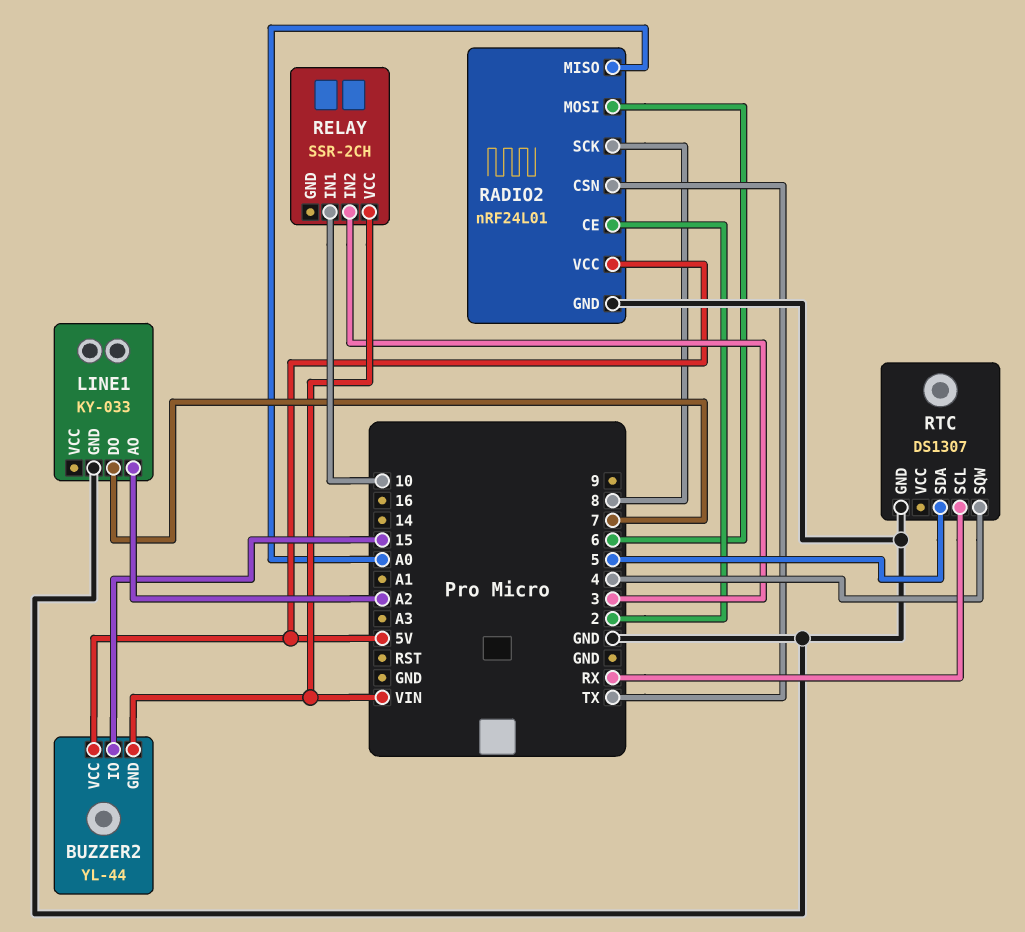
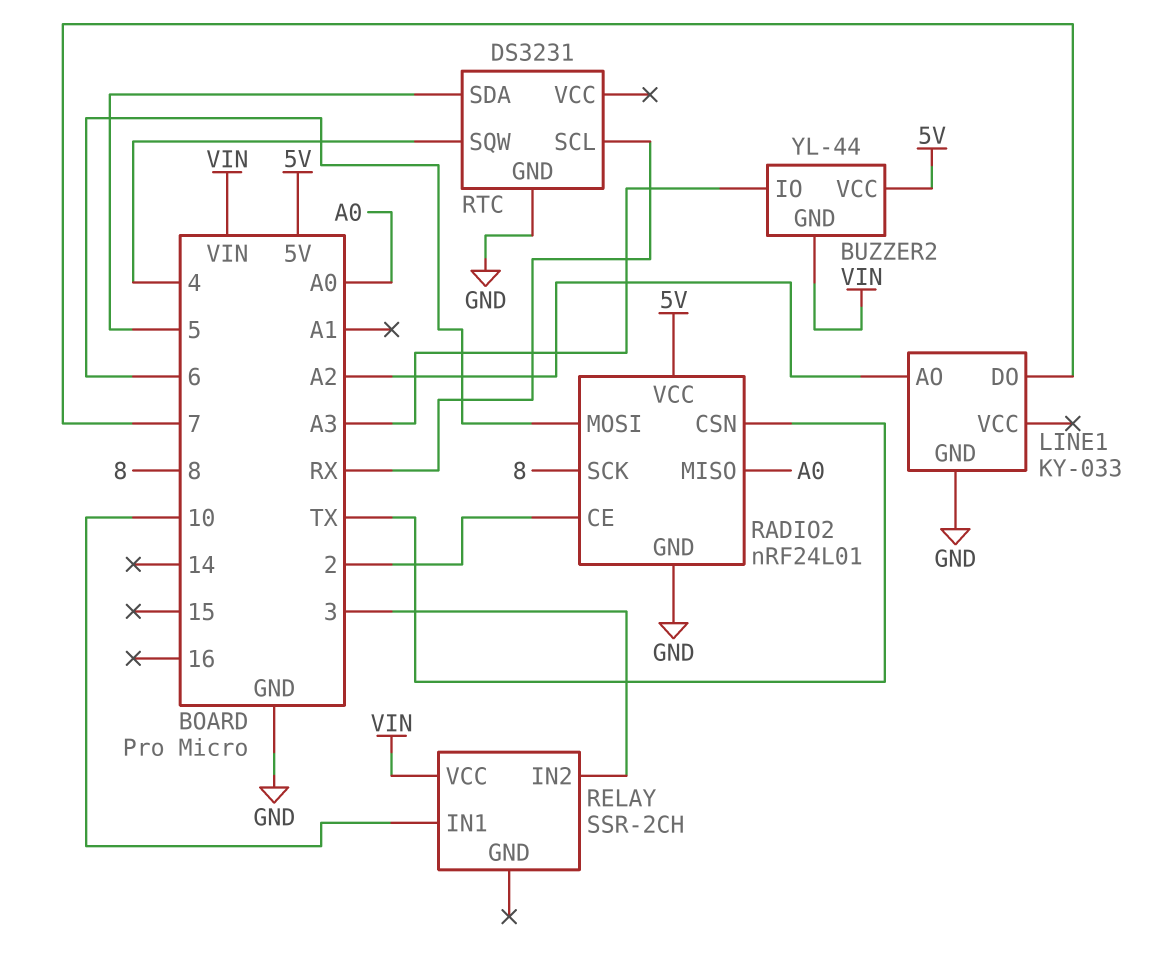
BUZZER2 pin IO: 15 -> A3
RTC: DS1307 -> DS3231

